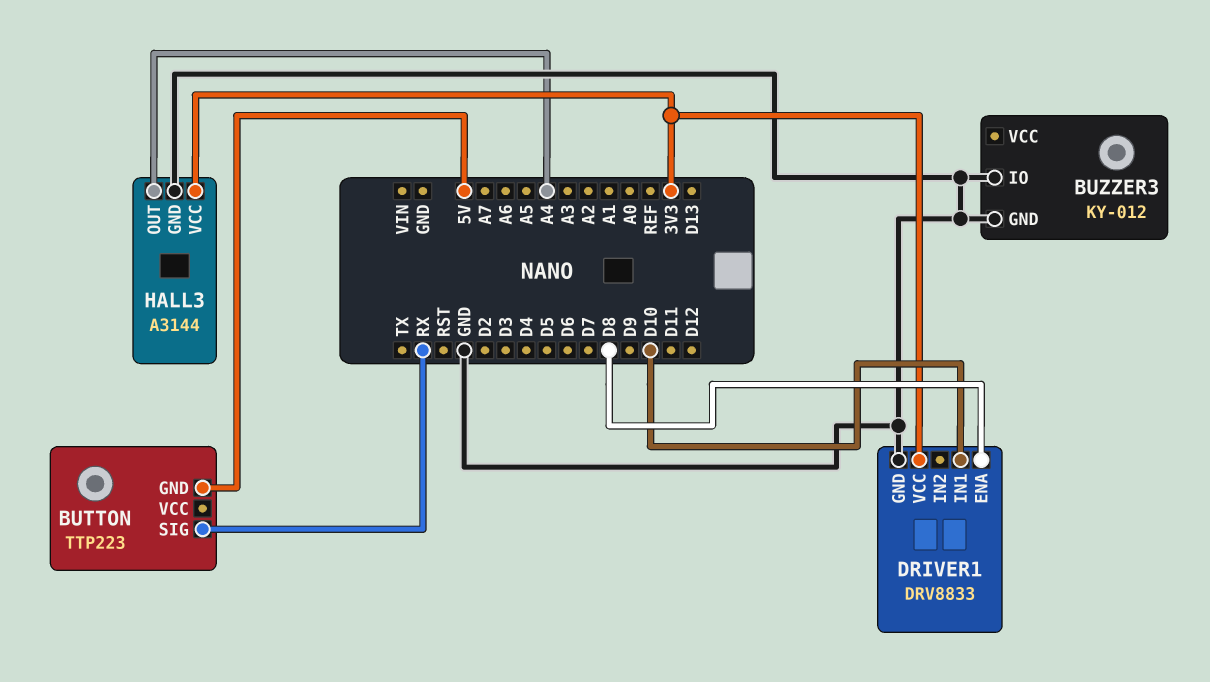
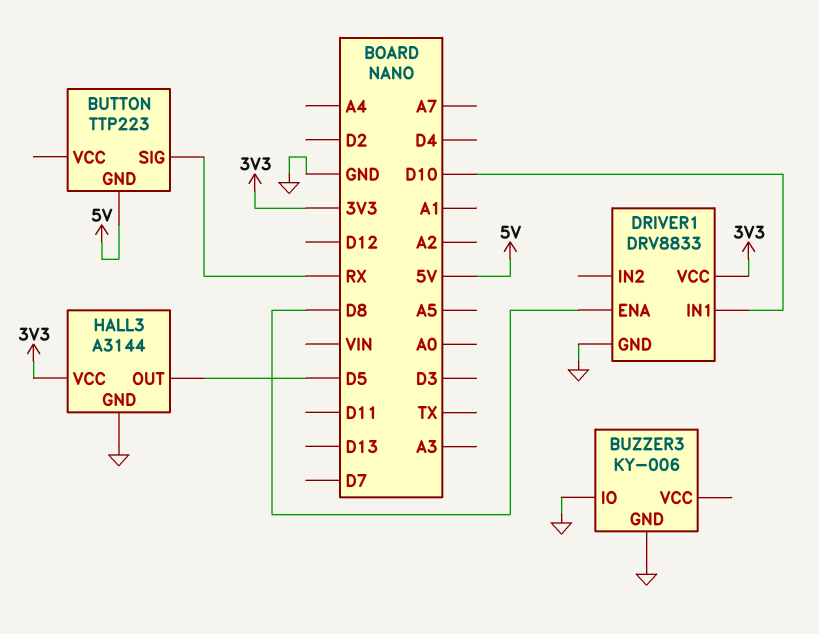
BUZZER3: KY-012 -> KY-006
HALL3 pin OUT: A4 -> D5

